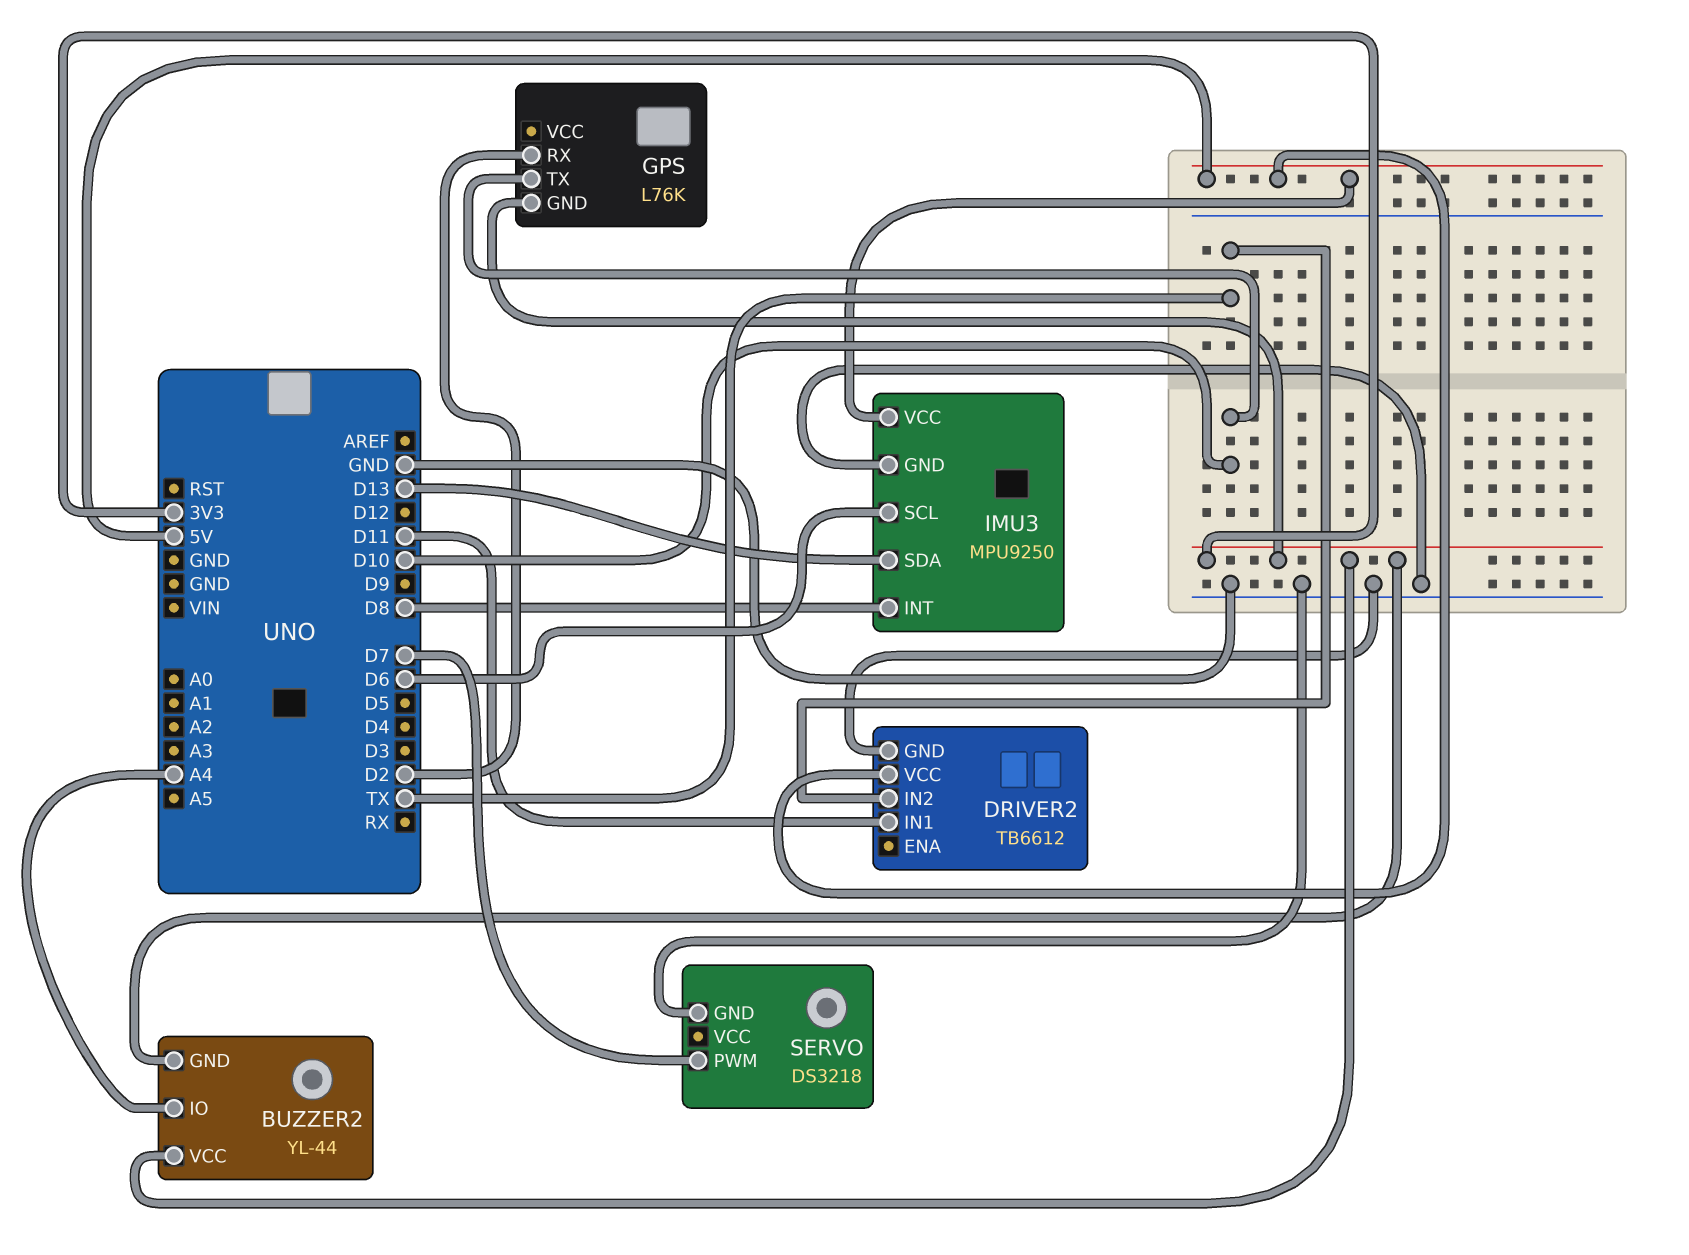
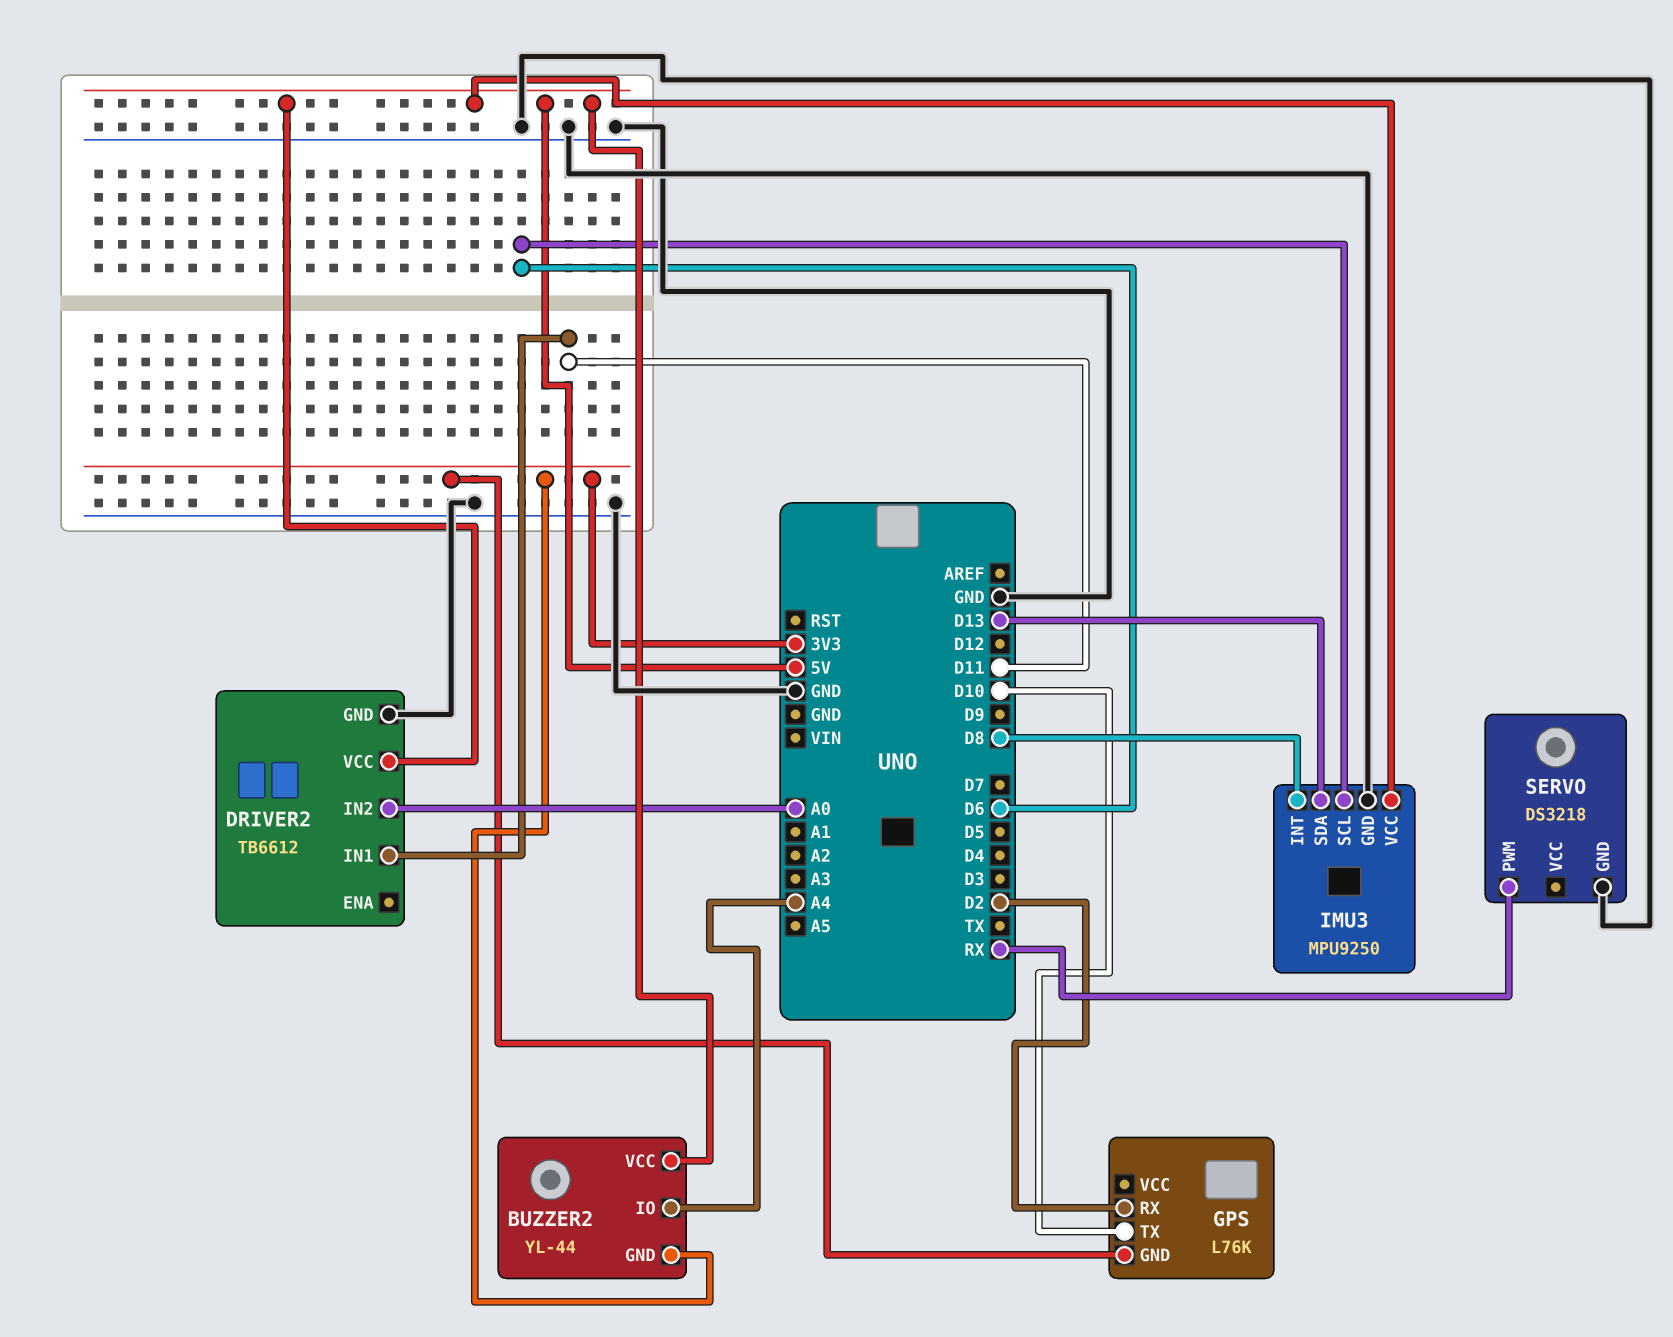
BUZZER2 pin VCC: 3V3 -> 5V
DRIVER2 pin IN2: TX -> A0
SERVO pin PWM: D7 -> RX

